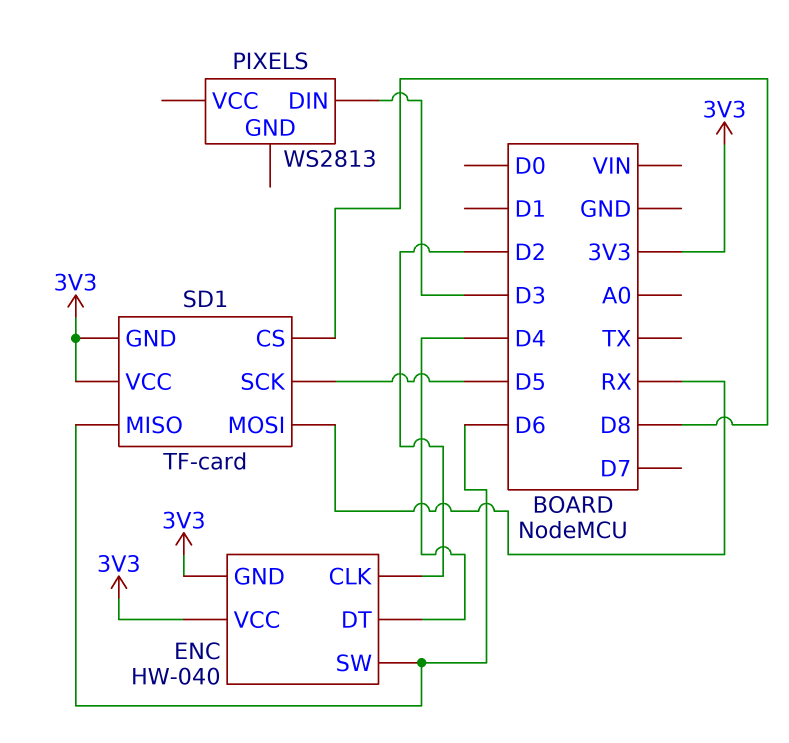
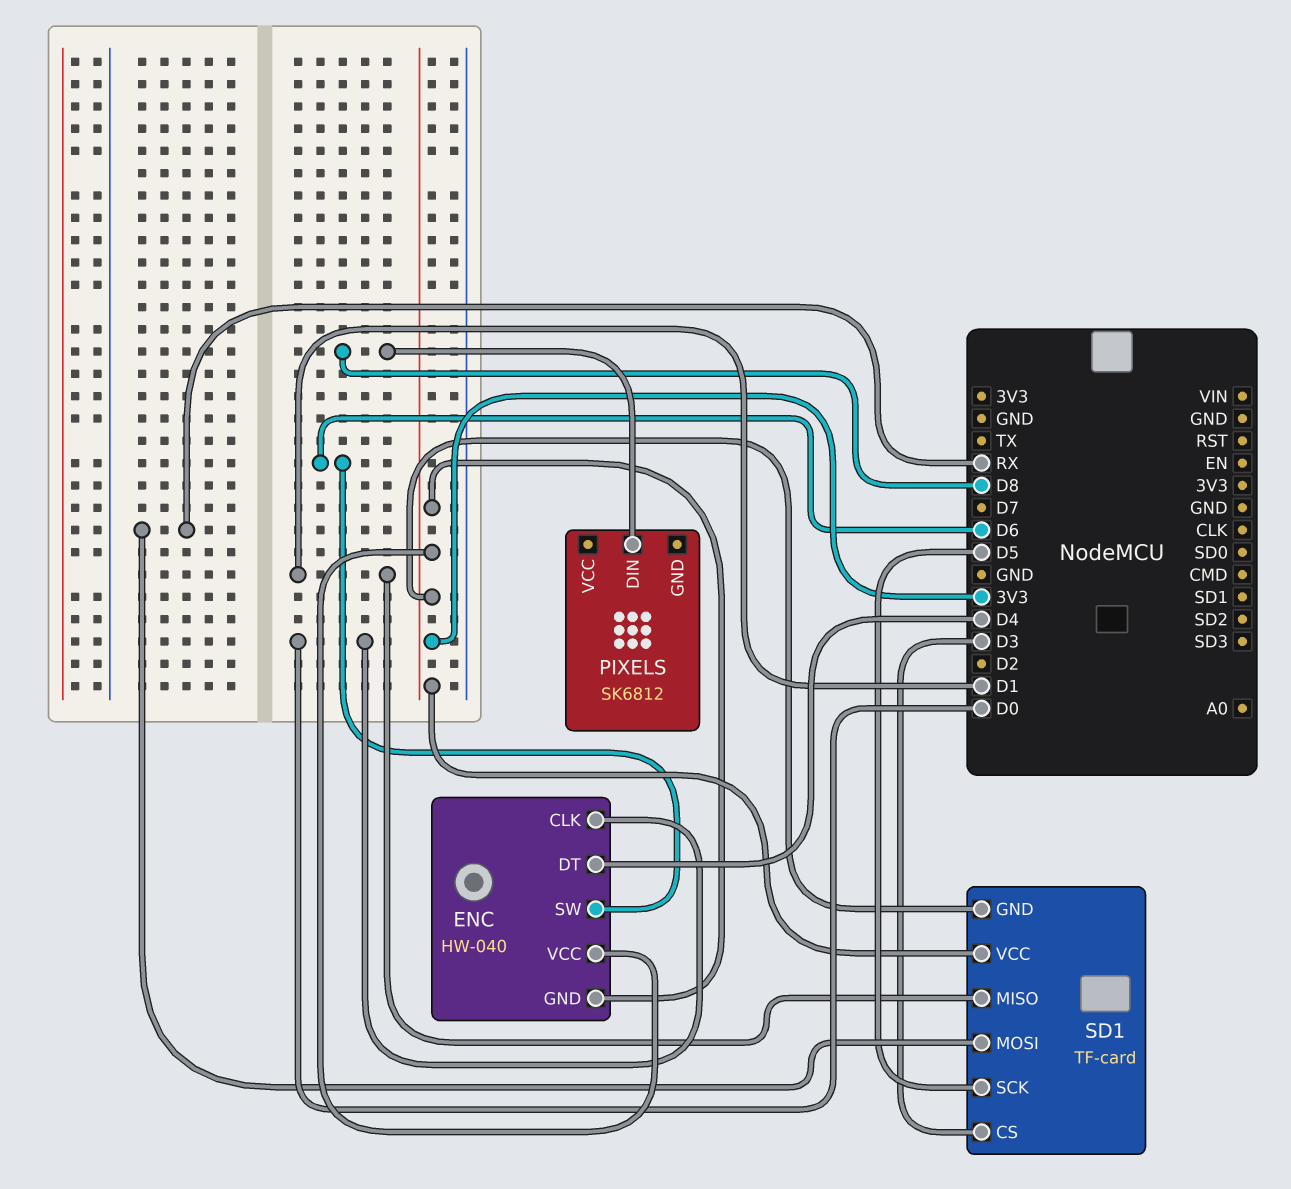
ENC pin CLK: D2 -> D0
PIXELS: WS2813 -> SK6812
PIXELS pin DIN: D3 -> D8
SD1 pin CS: D8 -> D3
SD1 pin MISO: D6 -> D1

